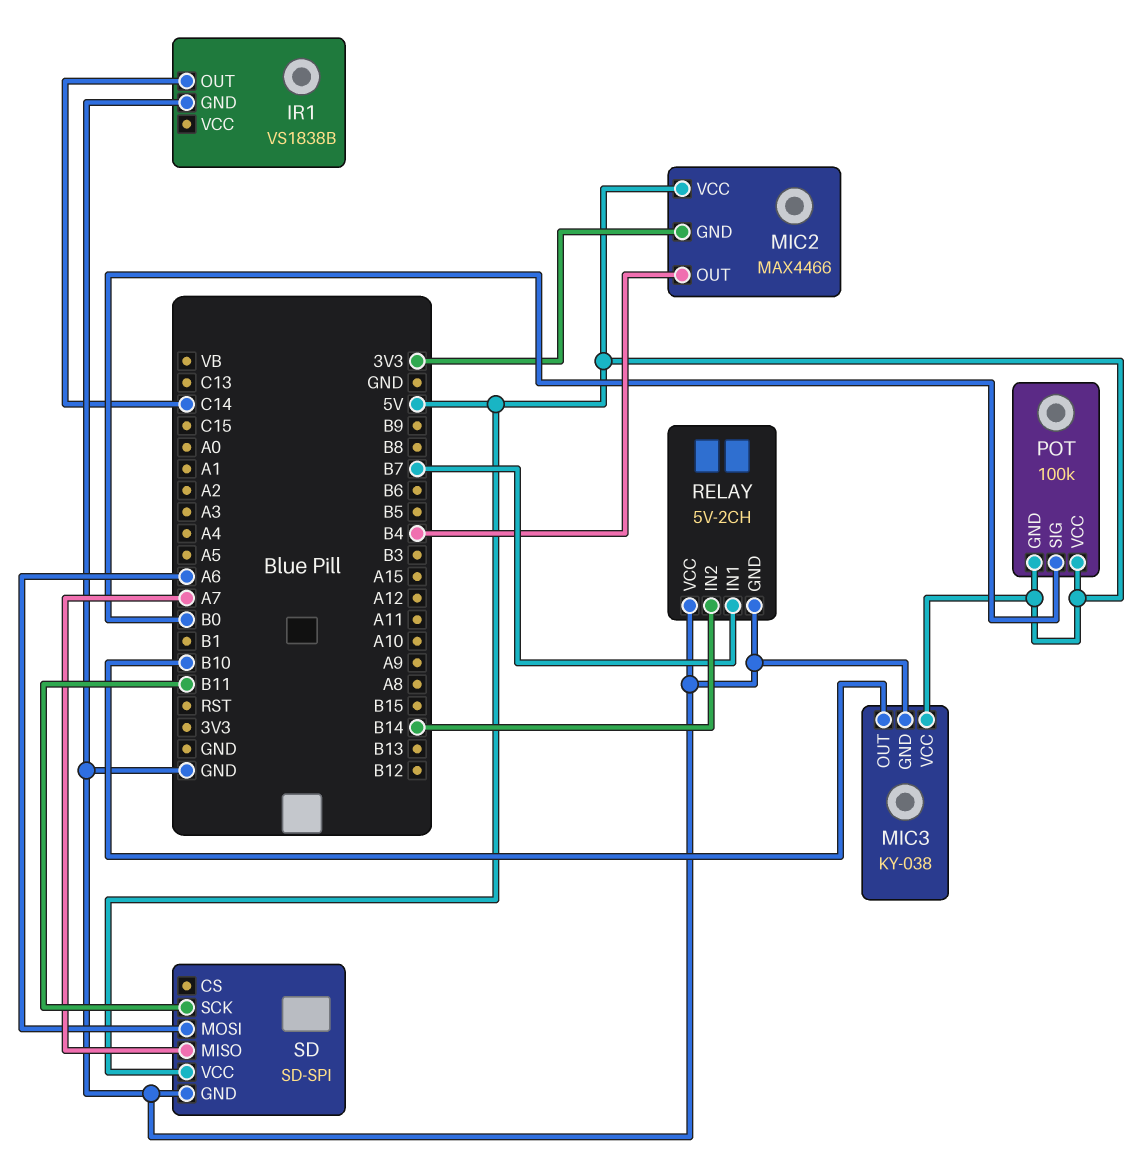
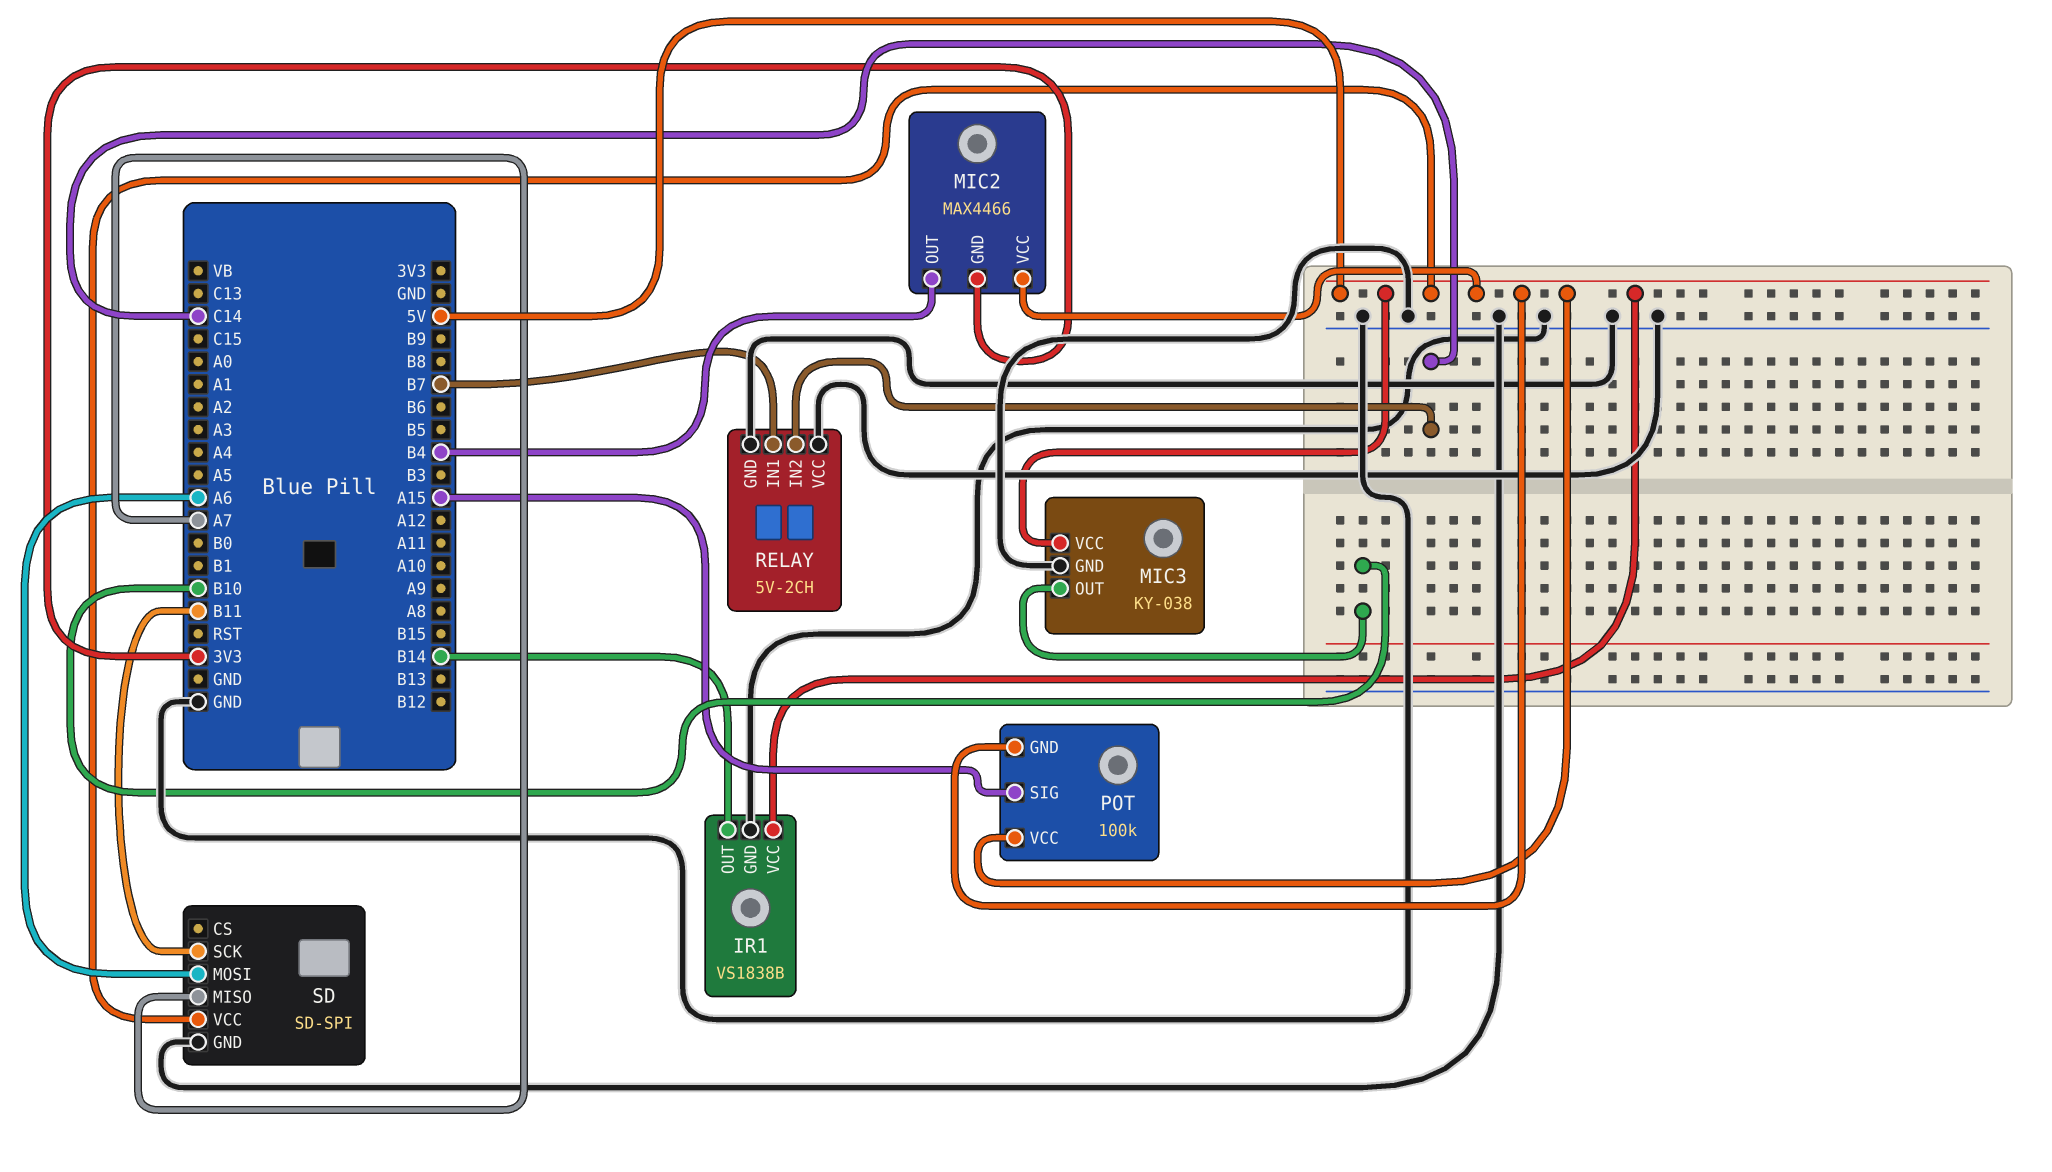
IR1 pin OUT: C14 -> B14
IR1 pin VCC: none -> 5V
POT pin SIG: B0 -> A15
RELAY pin IN2: B14 -> C14

